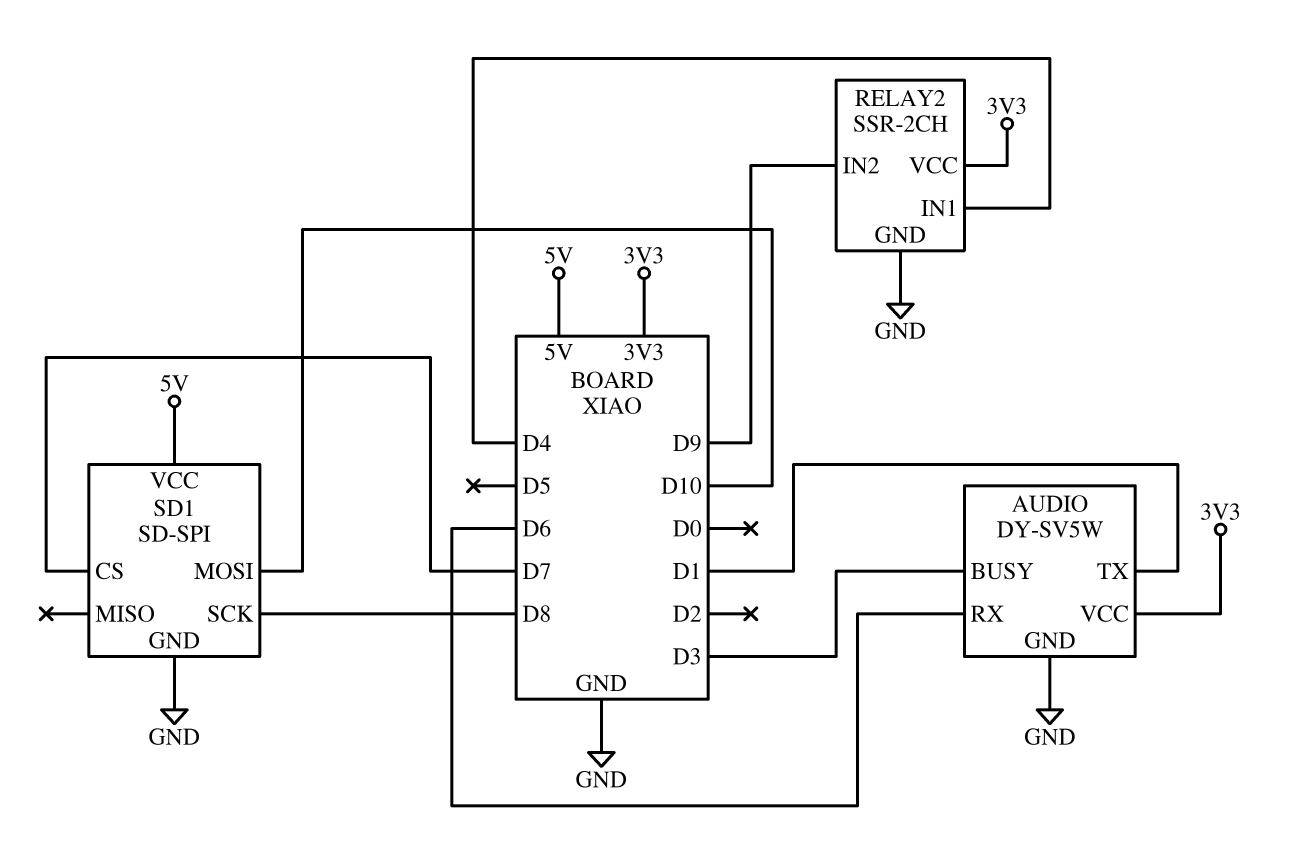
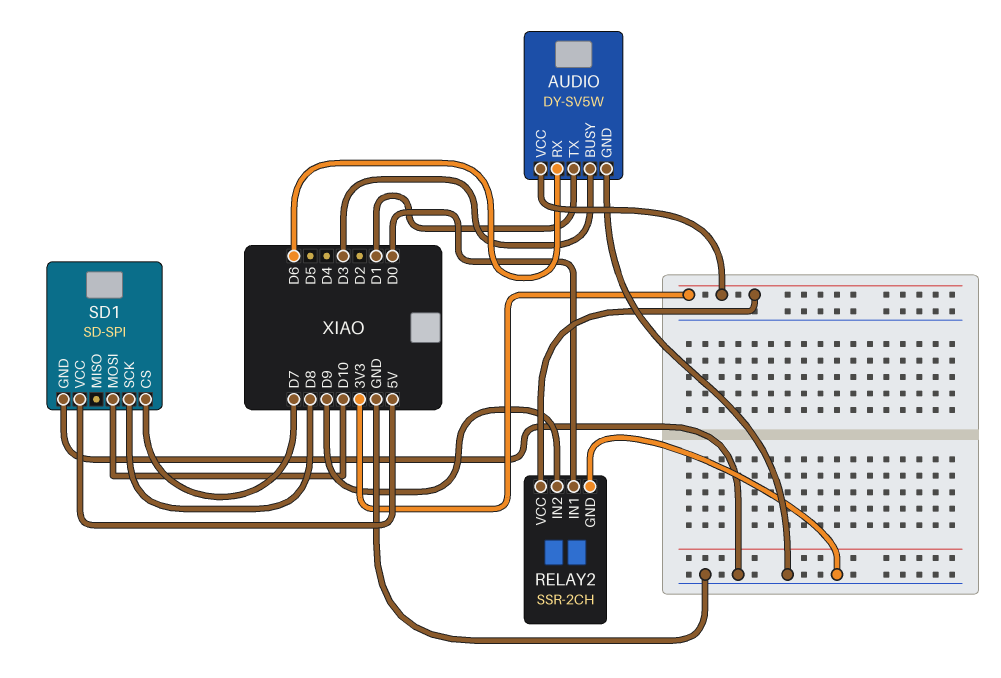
RELAY2 pin IN1: D4 -> D0

